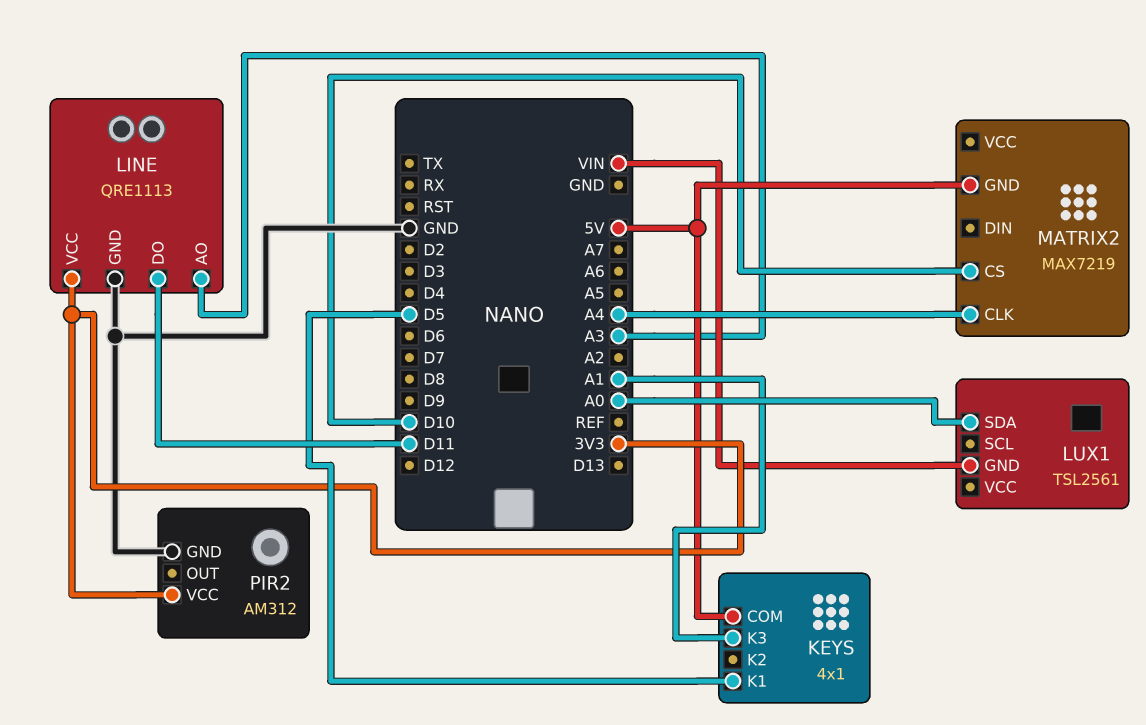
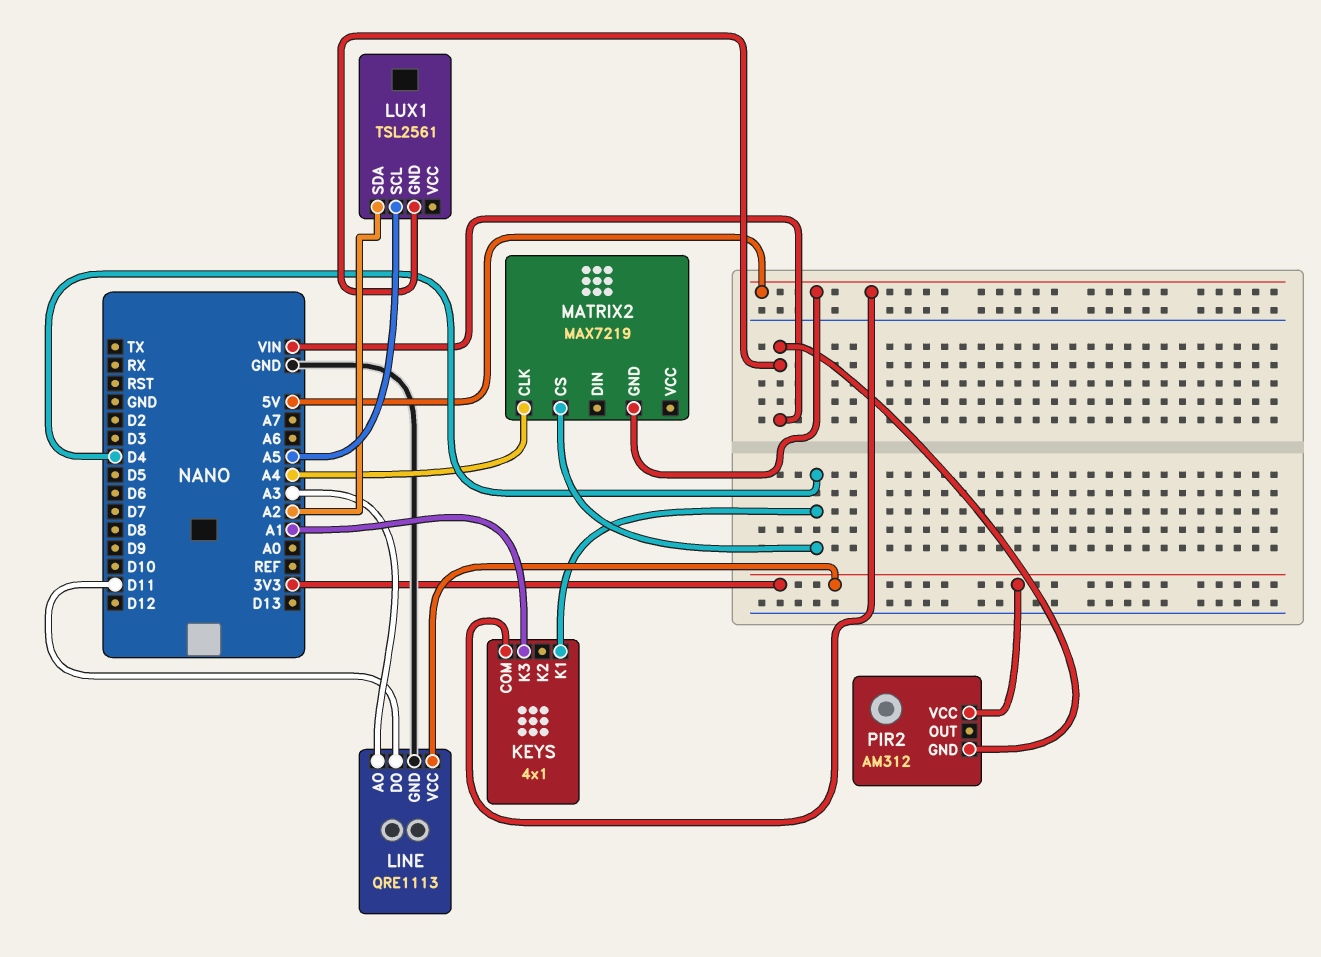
KEYS pin K1: D5 -> D4
LUX1 pin SCL: none -> A5
LUX1 pin SDA: A0 -> A2
MATRIX2 pin CS: D10 -> D4
PIR2 pin GND: GND -> VIN

